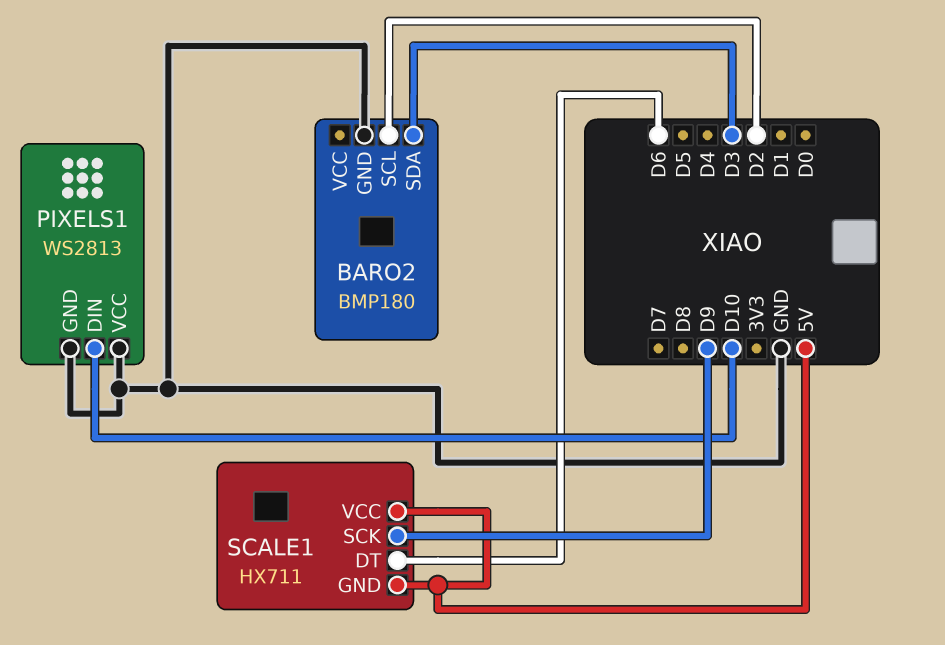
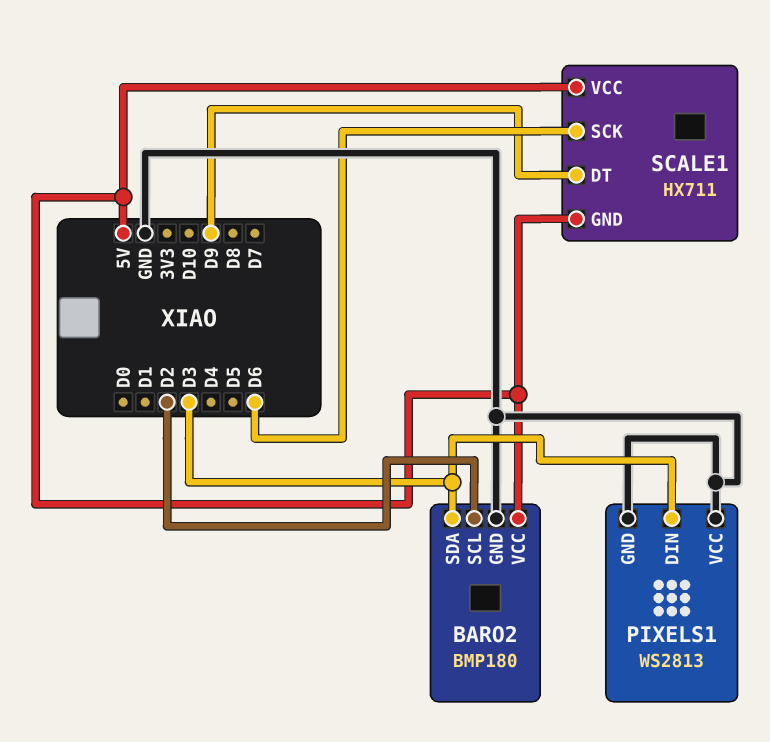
BARO2 pin VCC: none -> 5V
PIXELS1 pin DIN: D10 -> D3
SCALE1 pin DT: D6 -> D9
SCALE1 pin SCK: D9 -> D6

